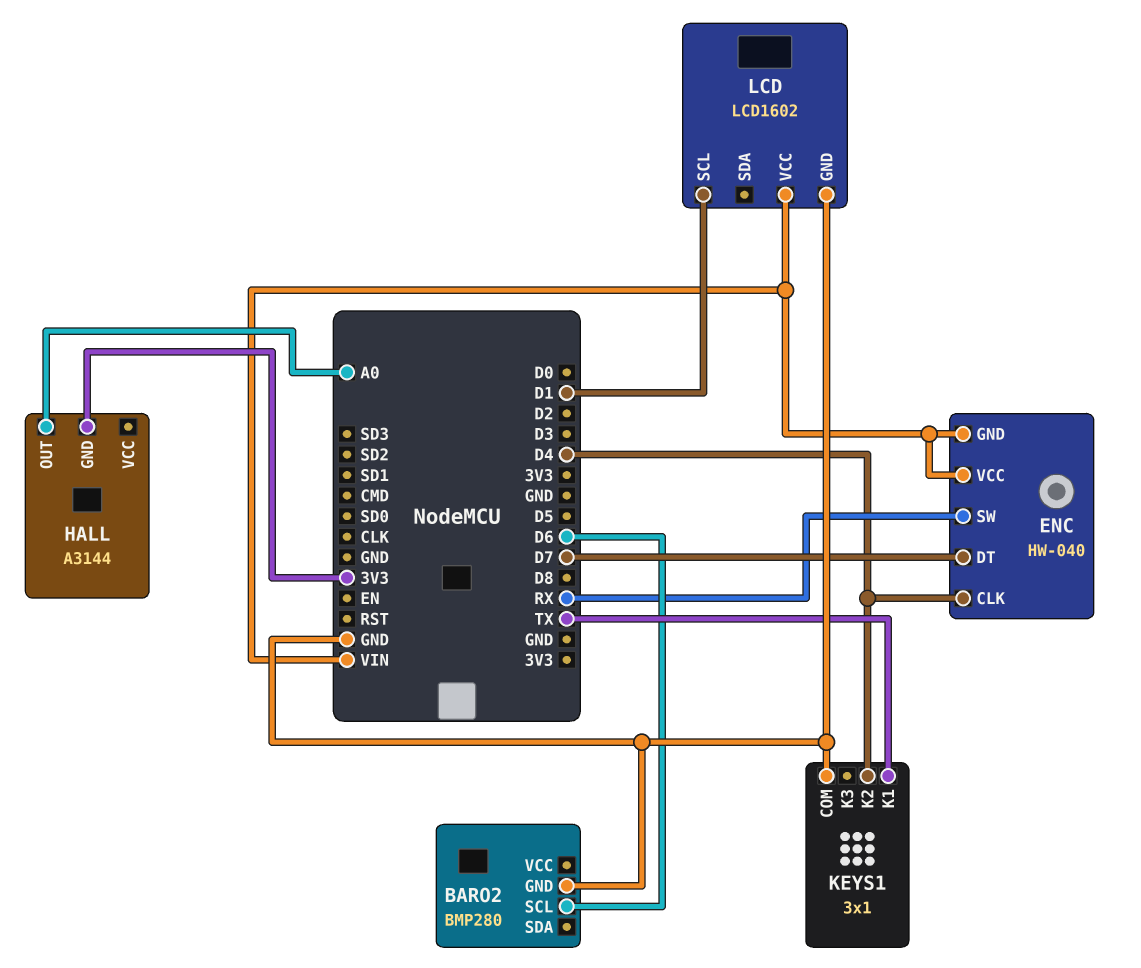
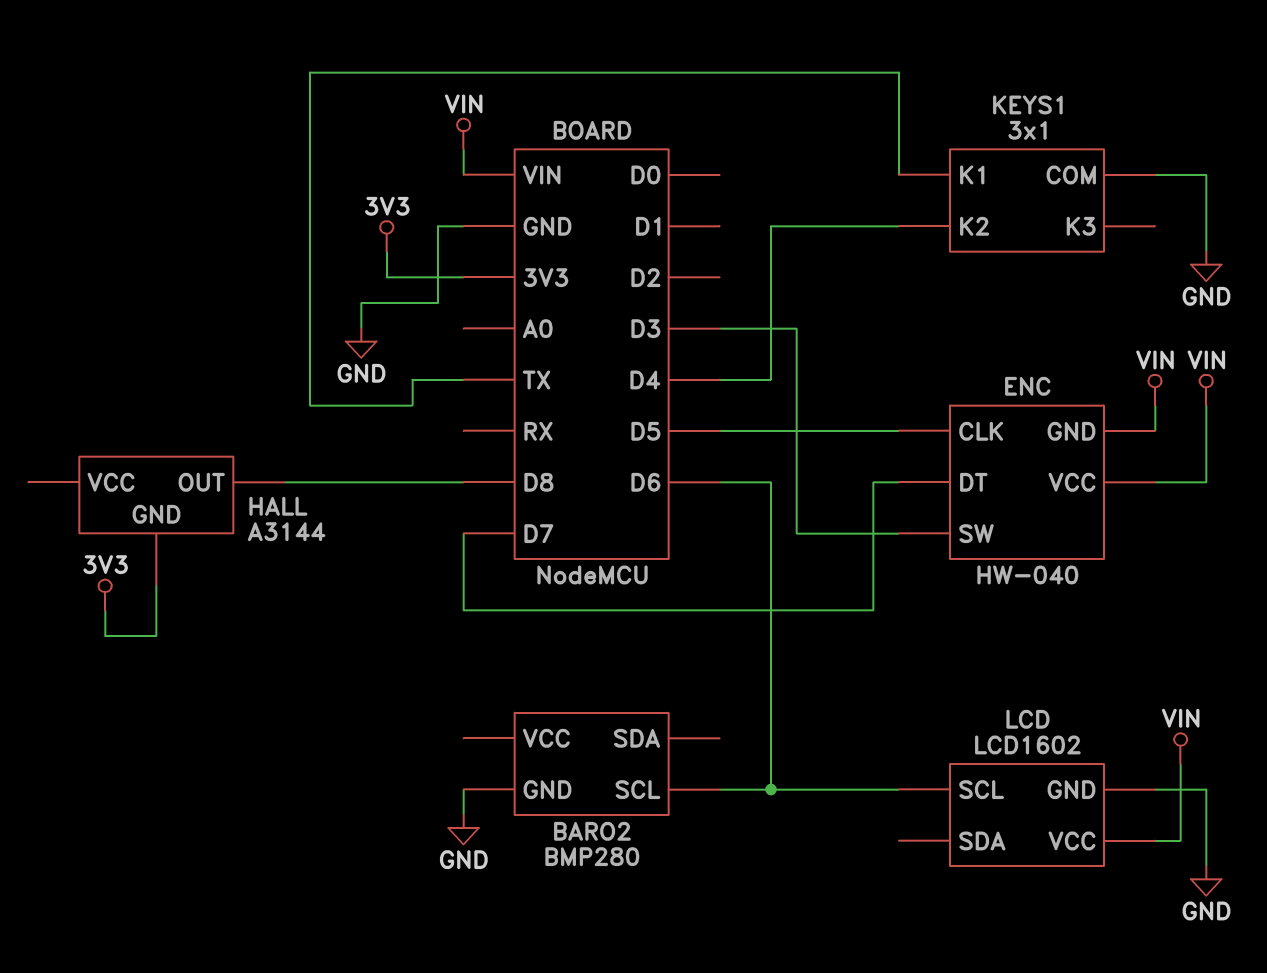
ENC pin CLK: D4 -> D5
ENC pin SW: RX -> D3
HALL pin OUT: A0 -> D8
LCD pin SCL: D1 -> D6

